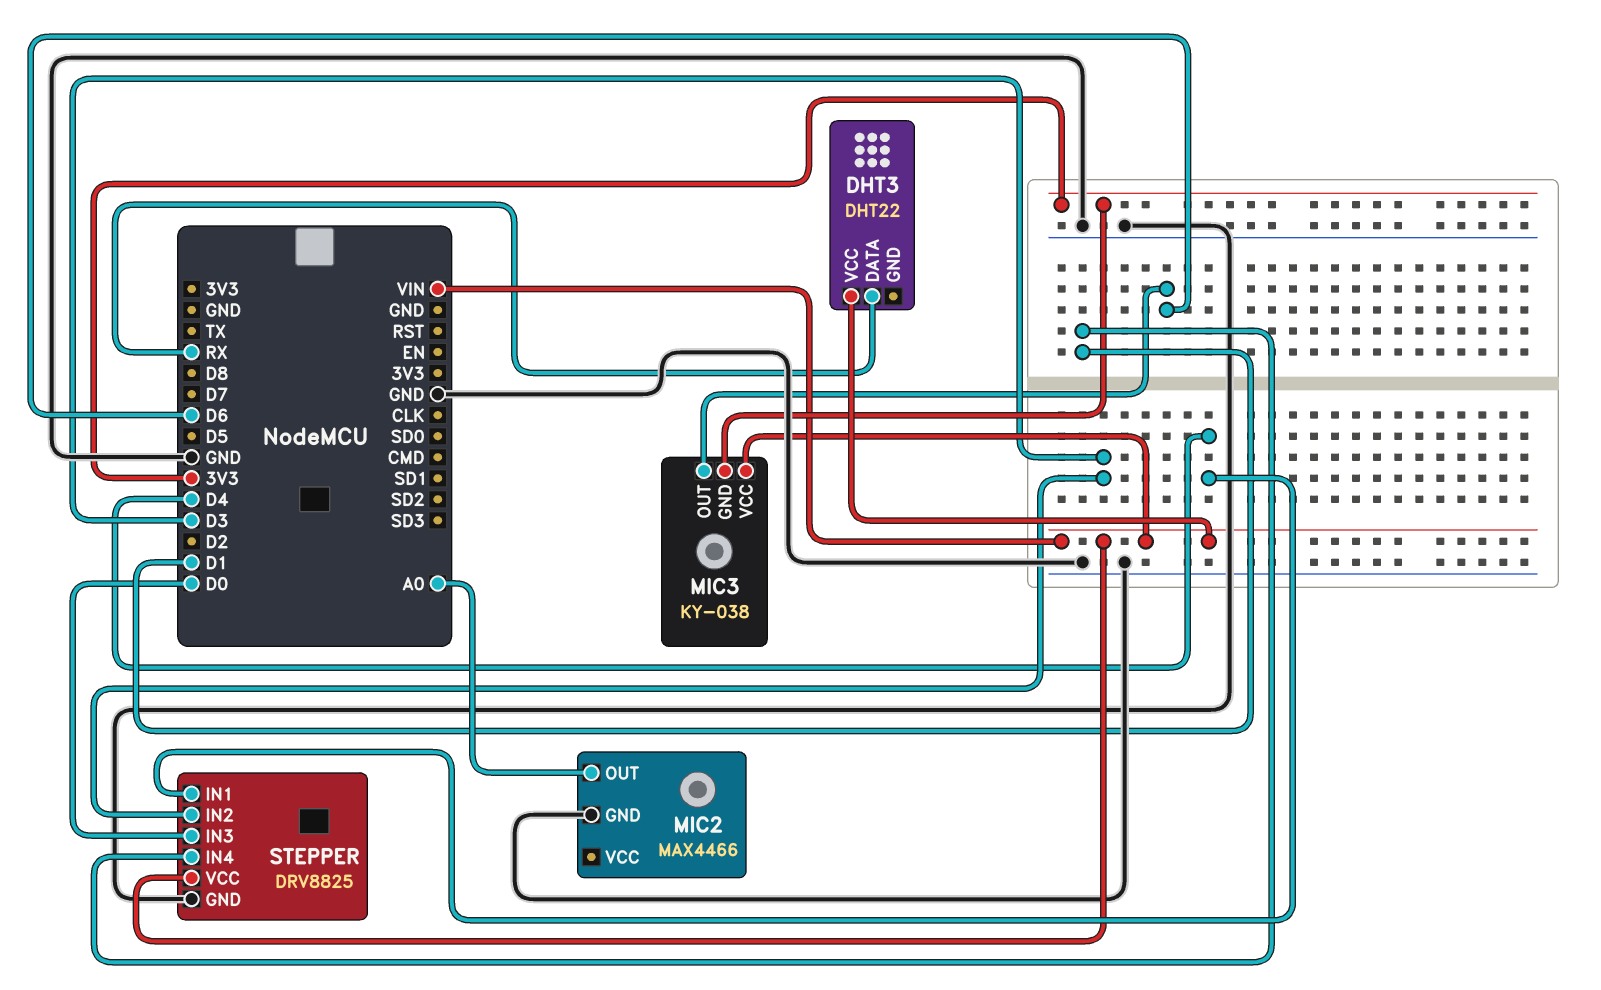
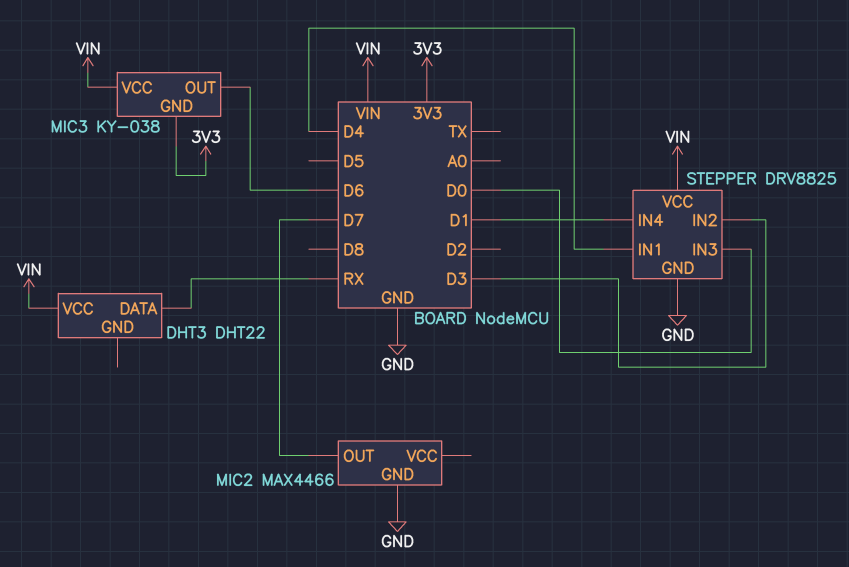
MIC2 pin OUT: A0 -> D7

